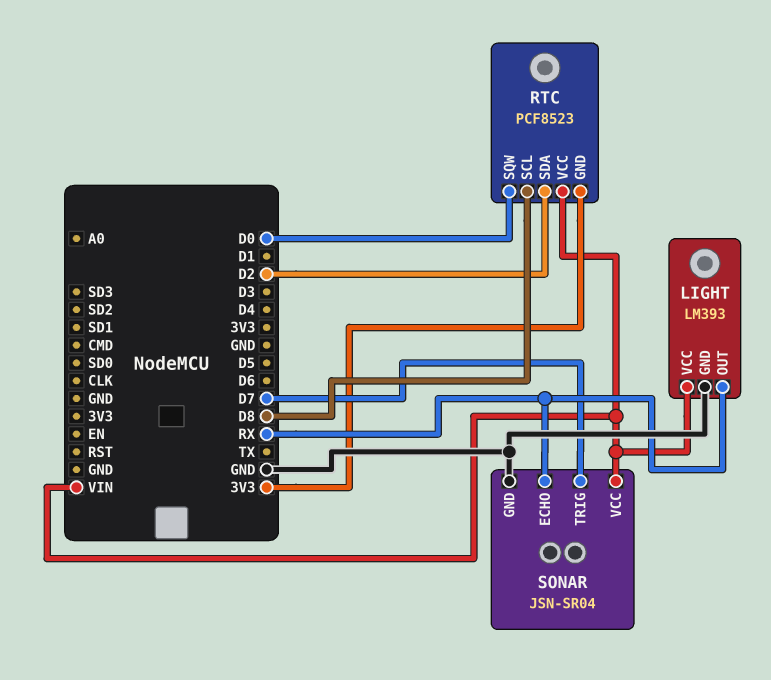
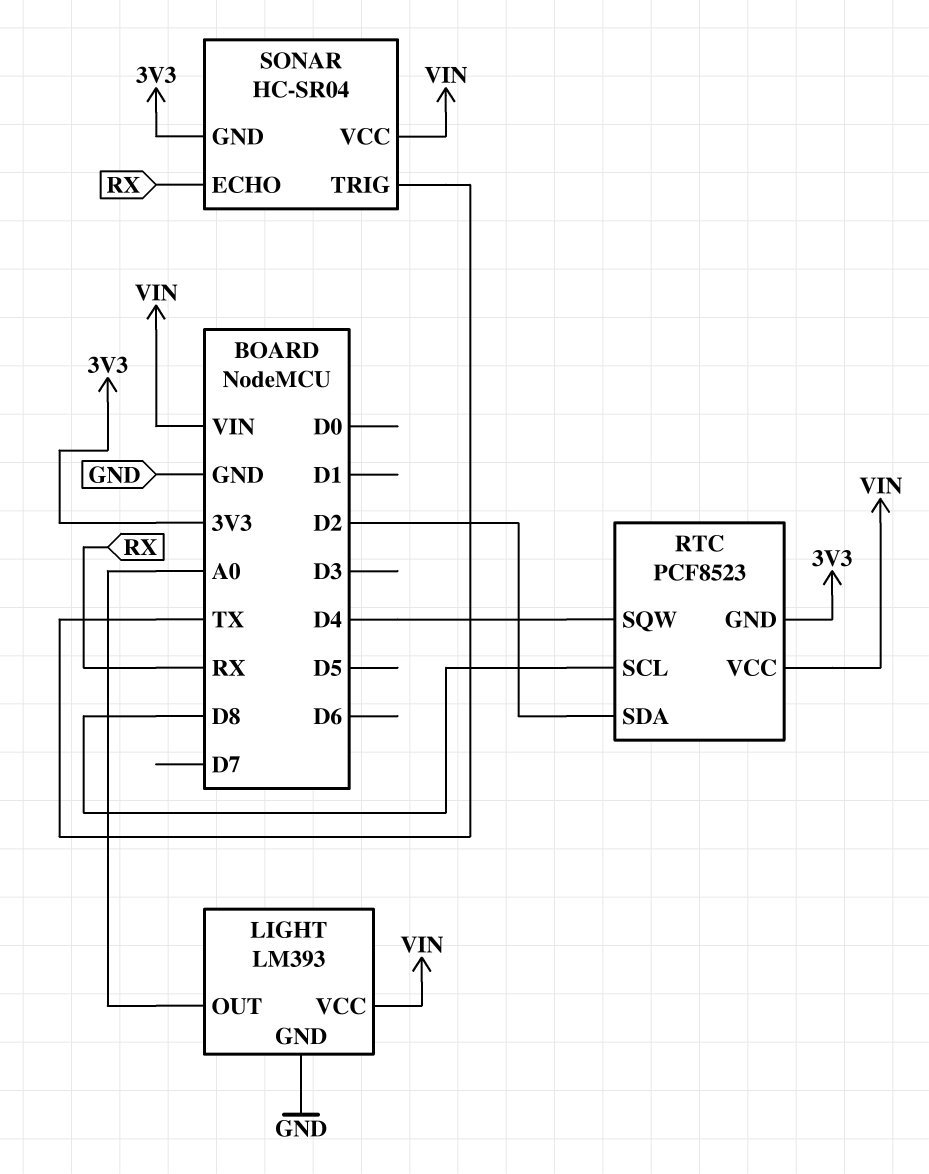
LIGHT pin OUT: RX -> A0
RTC pin SQW: D0 -> D4
SONAR: JSN-SR04 -> HC-SR04
SONAR pin GND: GND -> 3V3
SONAR pin TRIG: D7 -> TX

